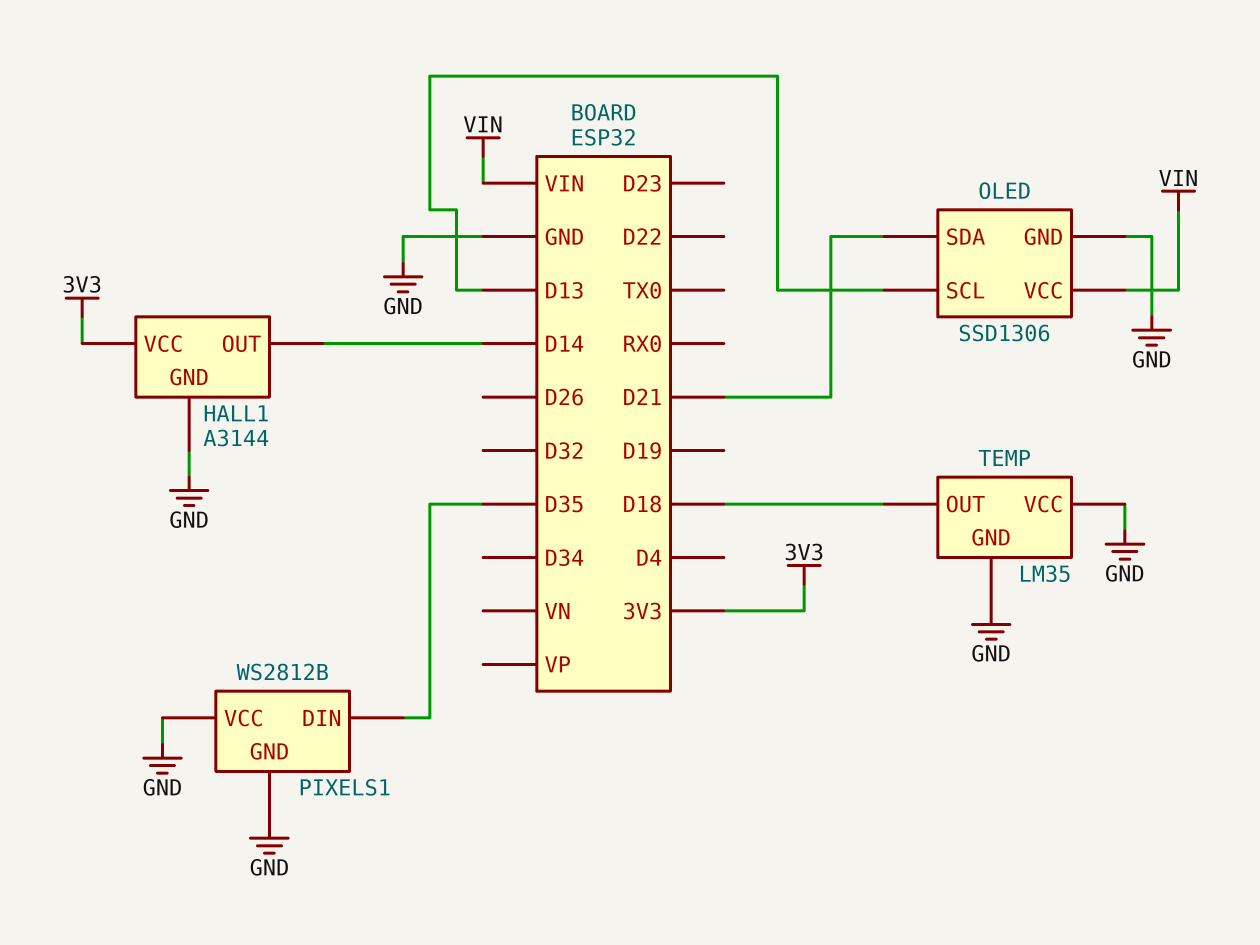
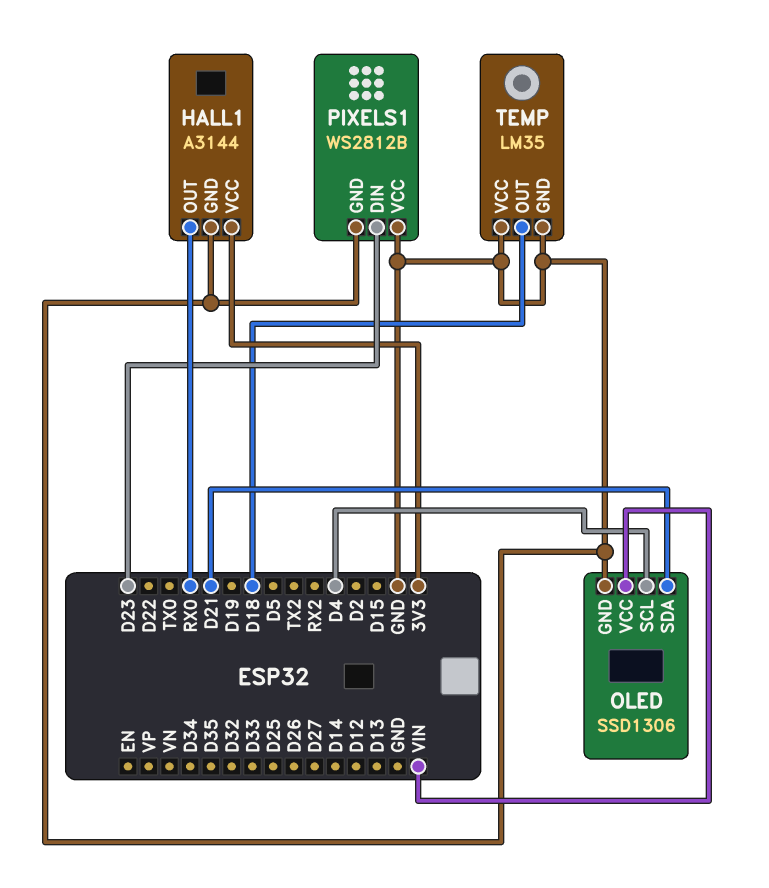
HALL1 pin OUT: D14 -> RX0
OLED pin SCL: D13 -> D4
PIXELS1 pin DIN: D35 -> D23

